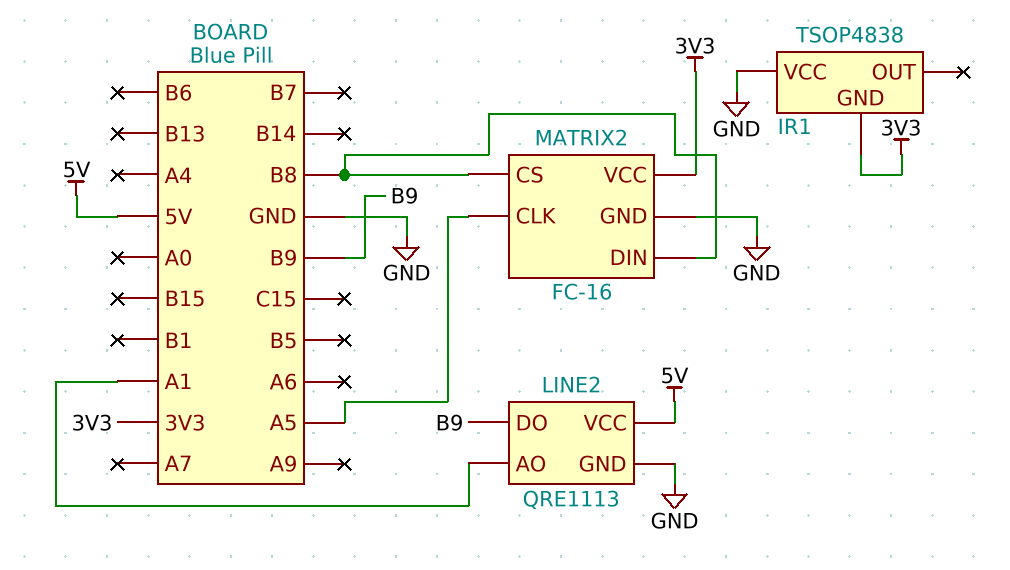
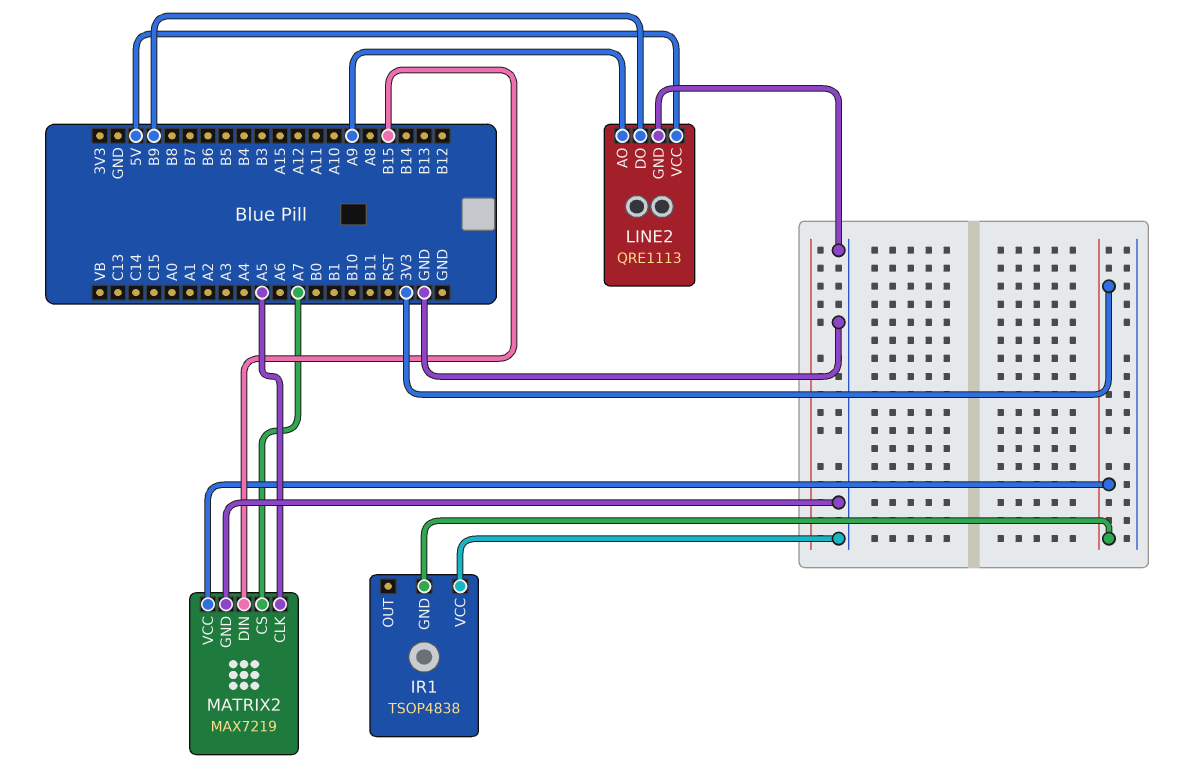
LINE2 pin AO: A1 -> A9
MATRIX2: FC-16 -> MAX7219
MATRIX2 pin CS: B8 -> A7
MATRIX2 pin DIN: B8 -> B15

